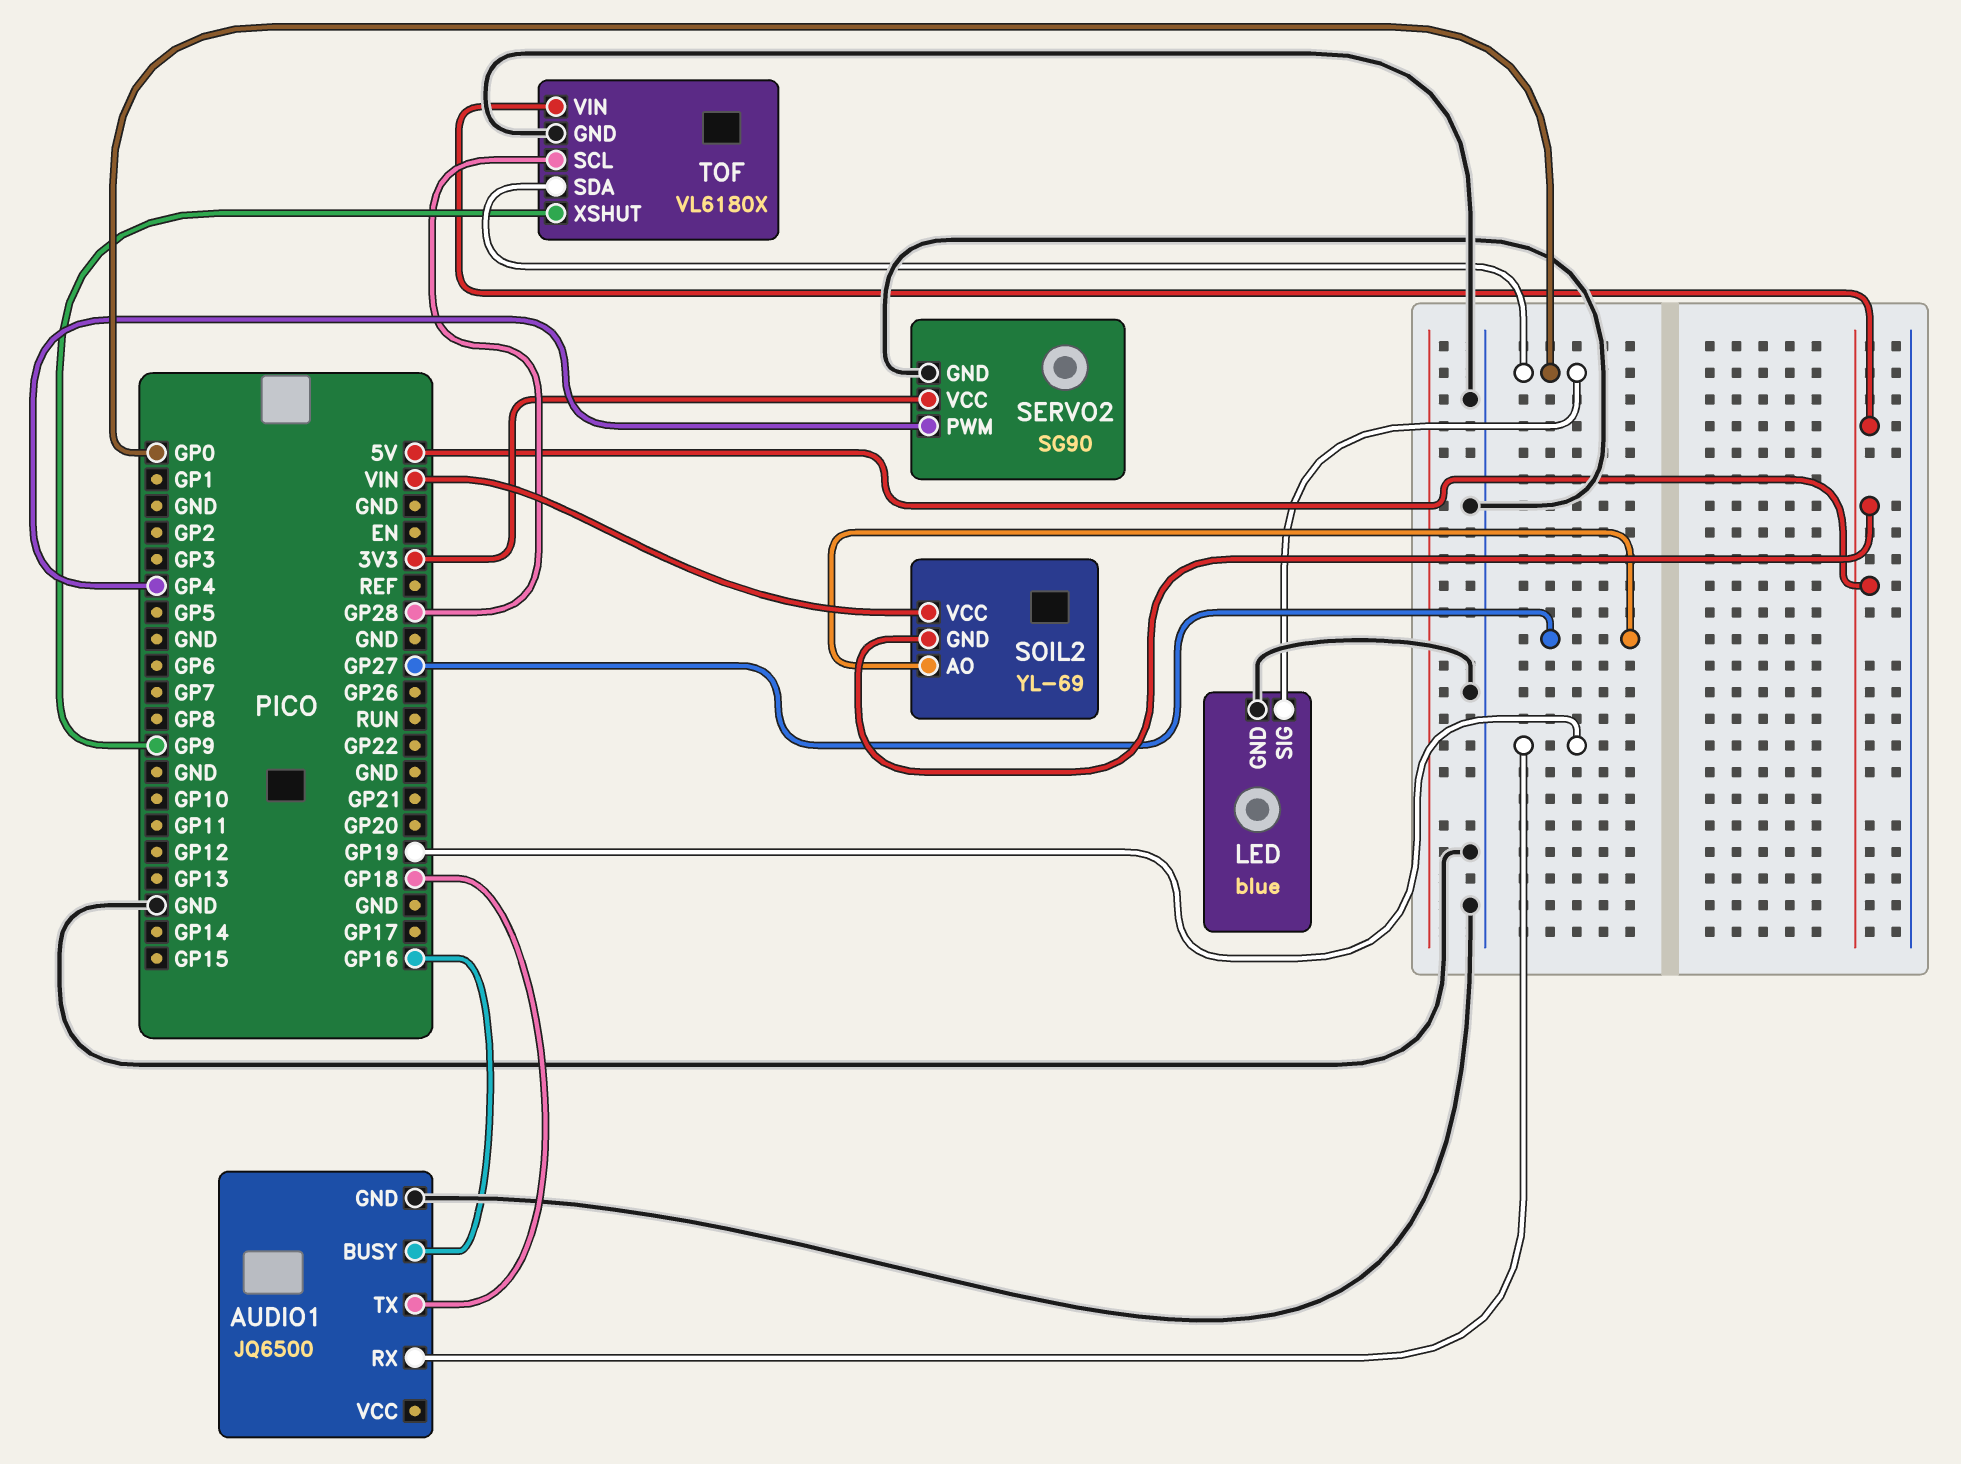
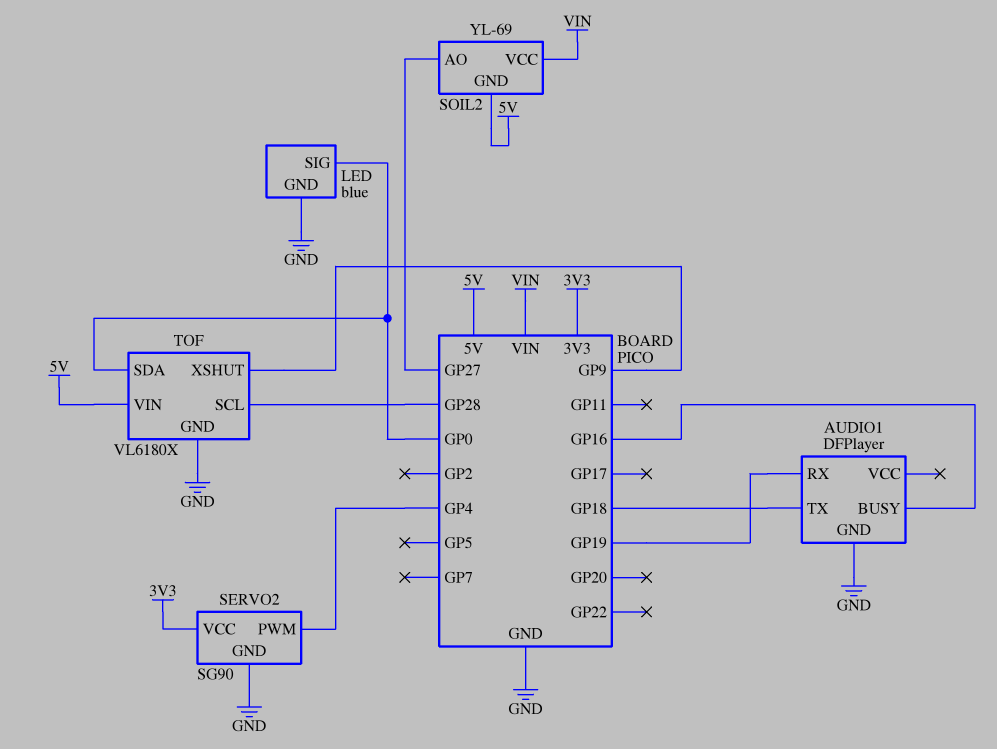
AUDIO1: JQ6500 -> DFPlayer

